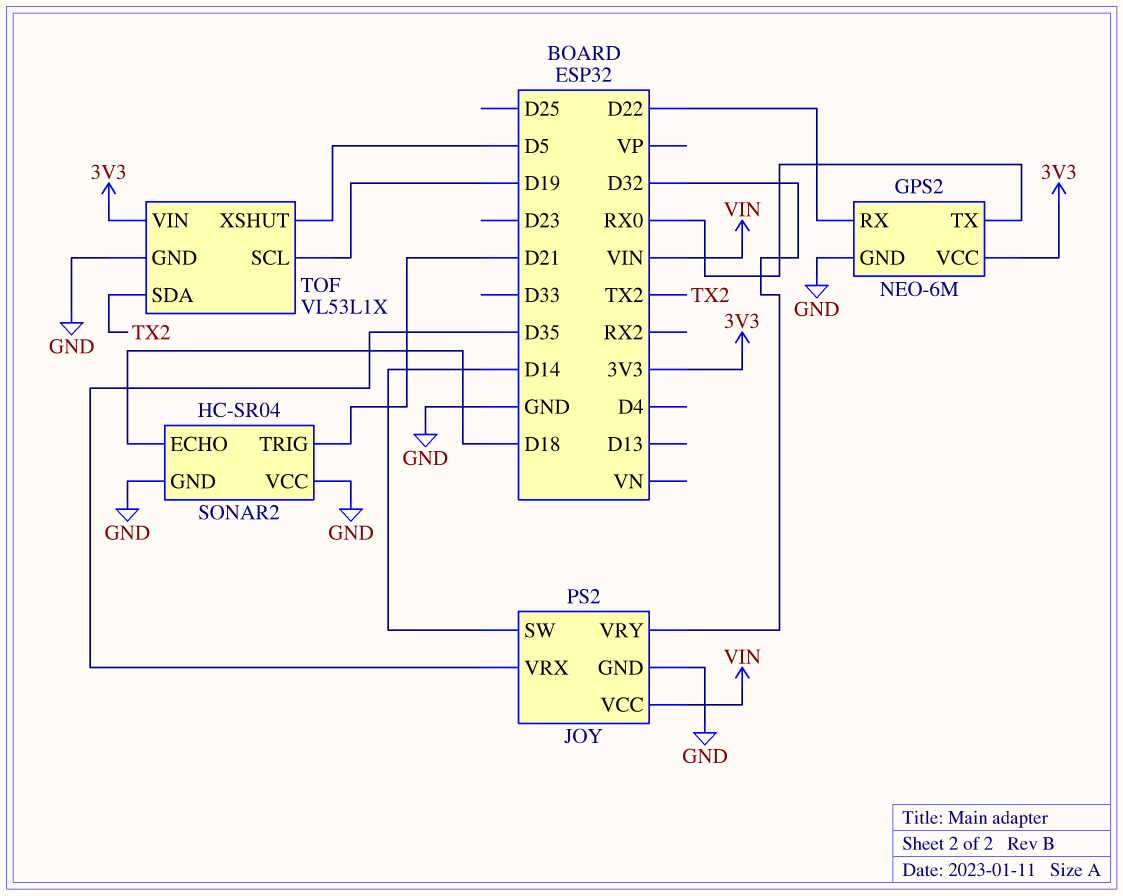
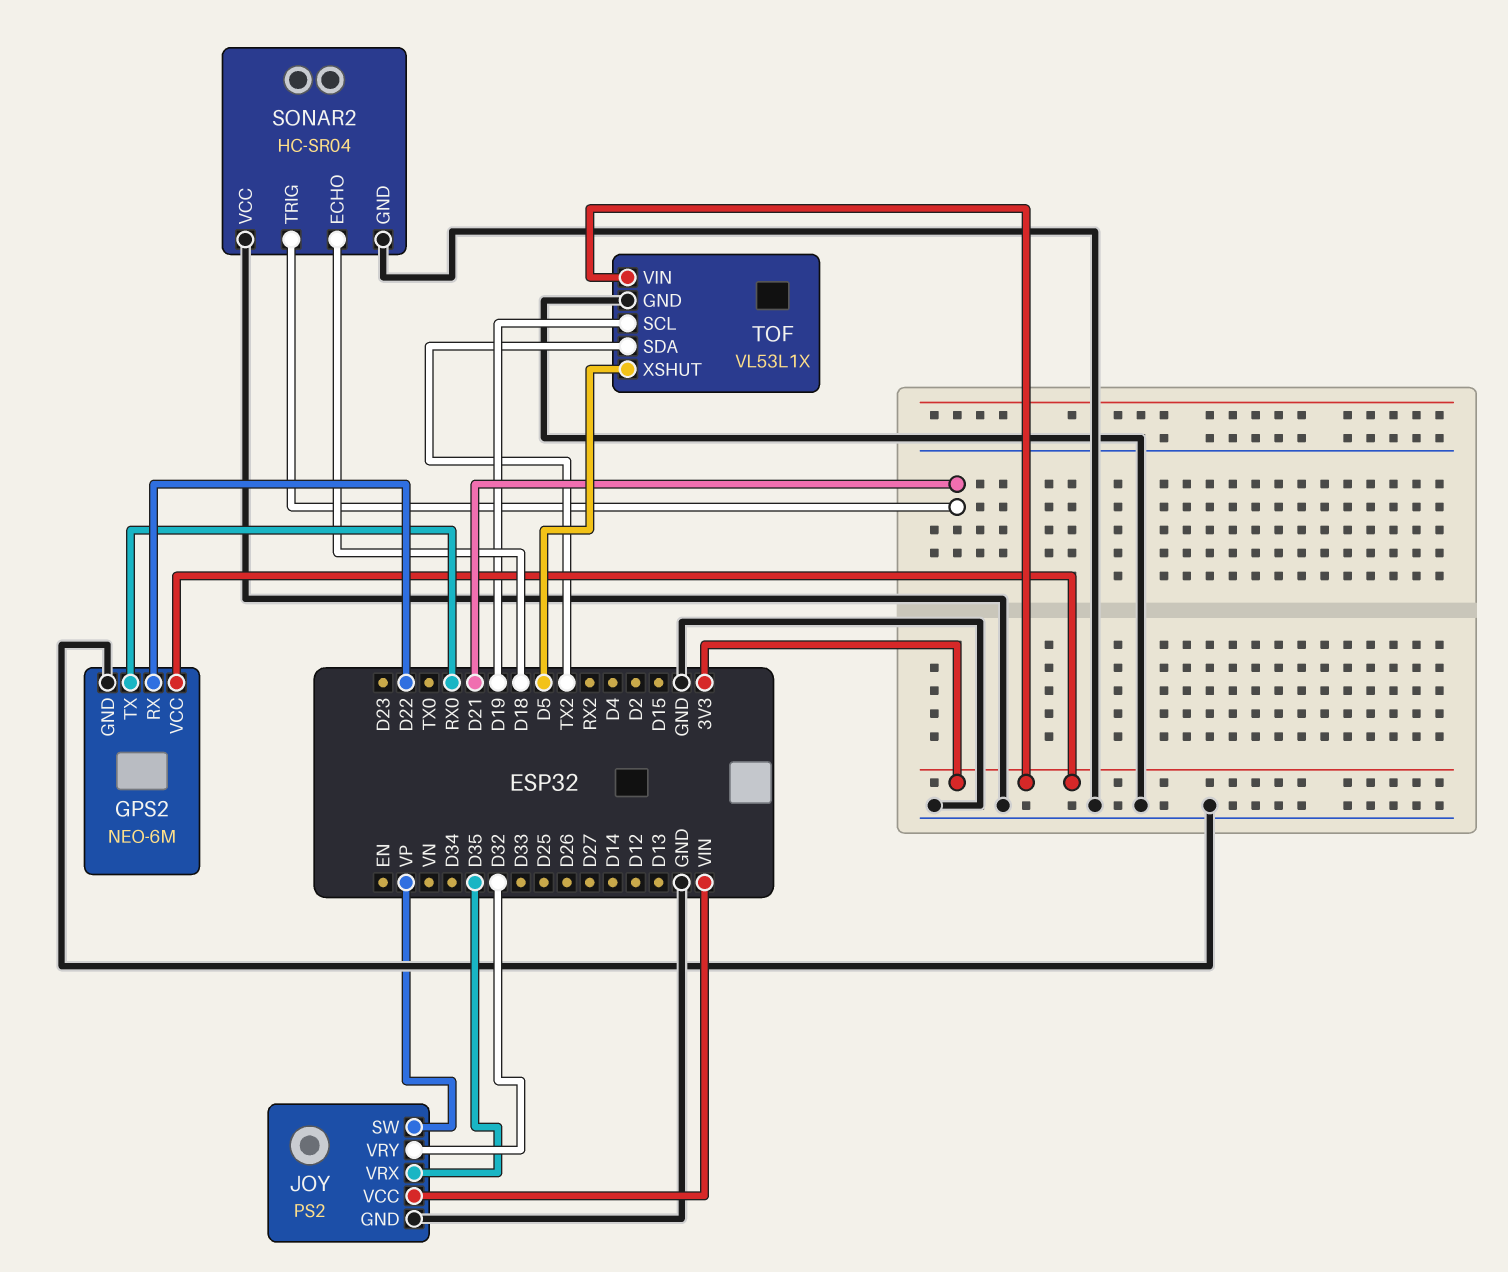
JOY pin SW: D14 -> VP

